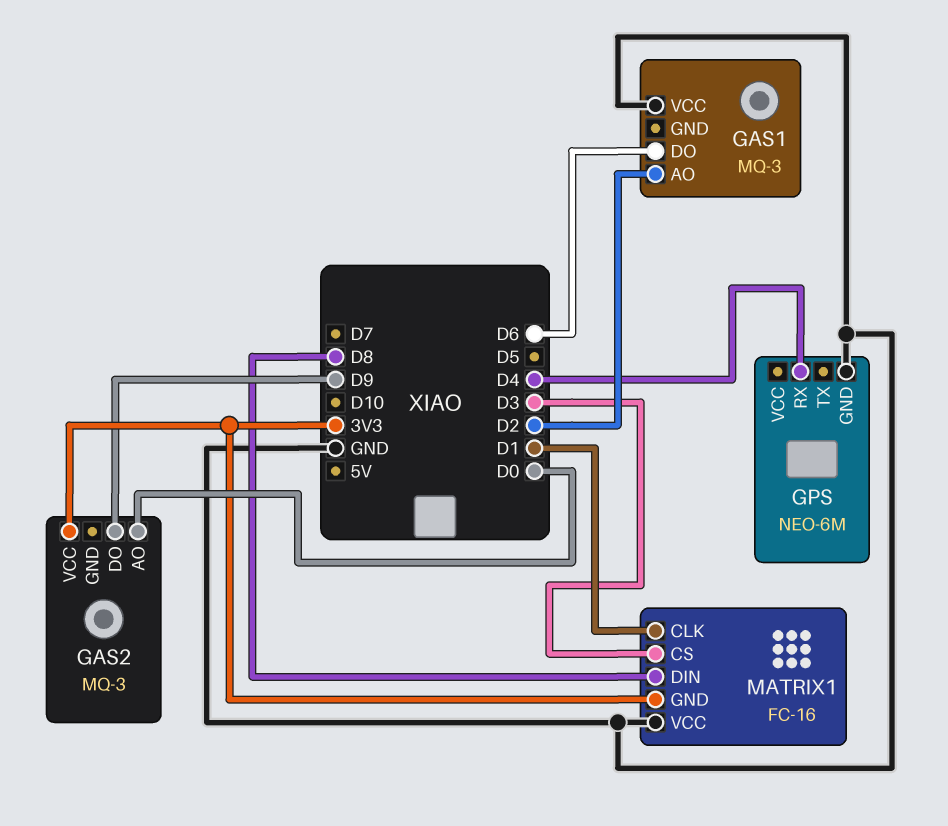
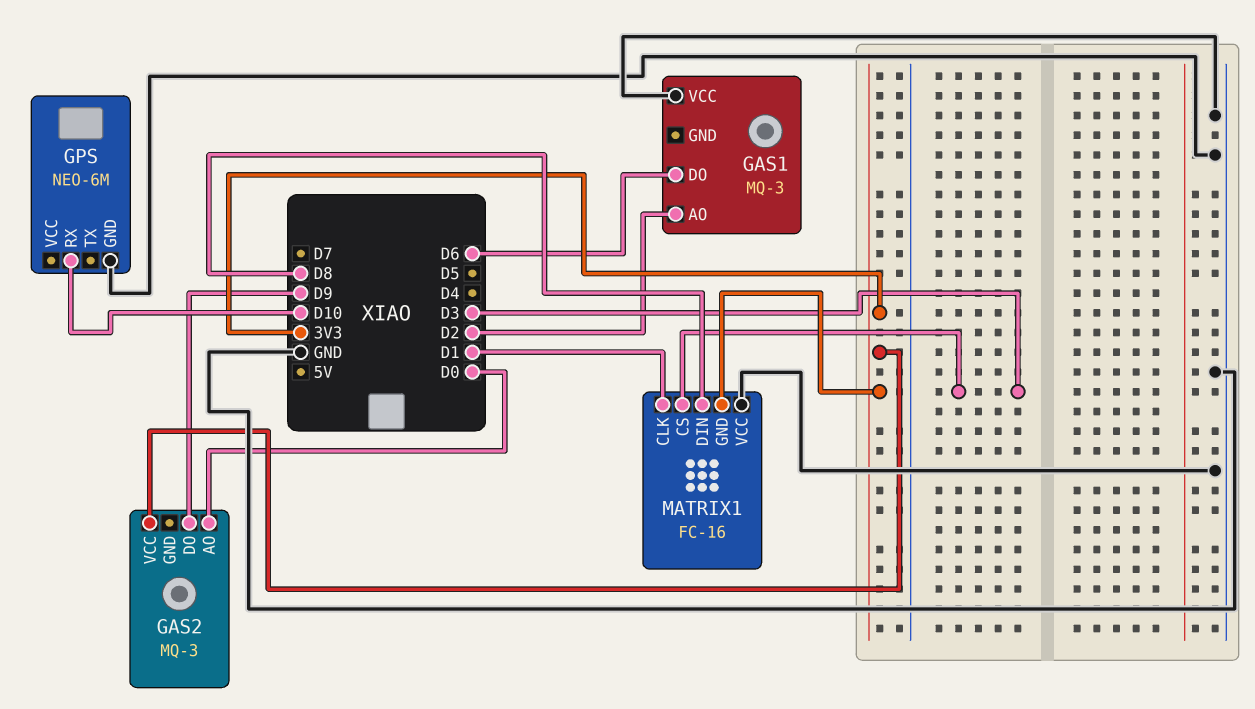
GPS pin RX: D4 -> D10

